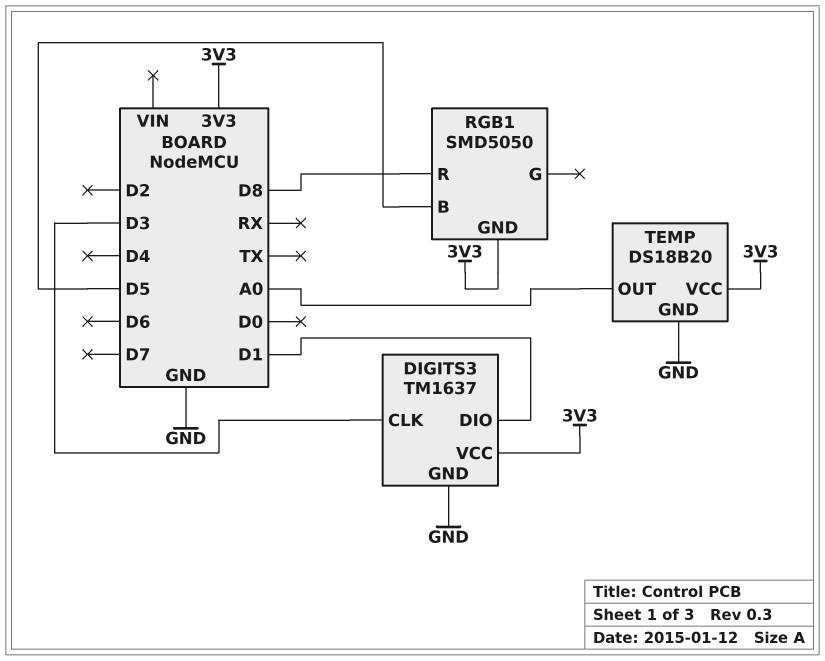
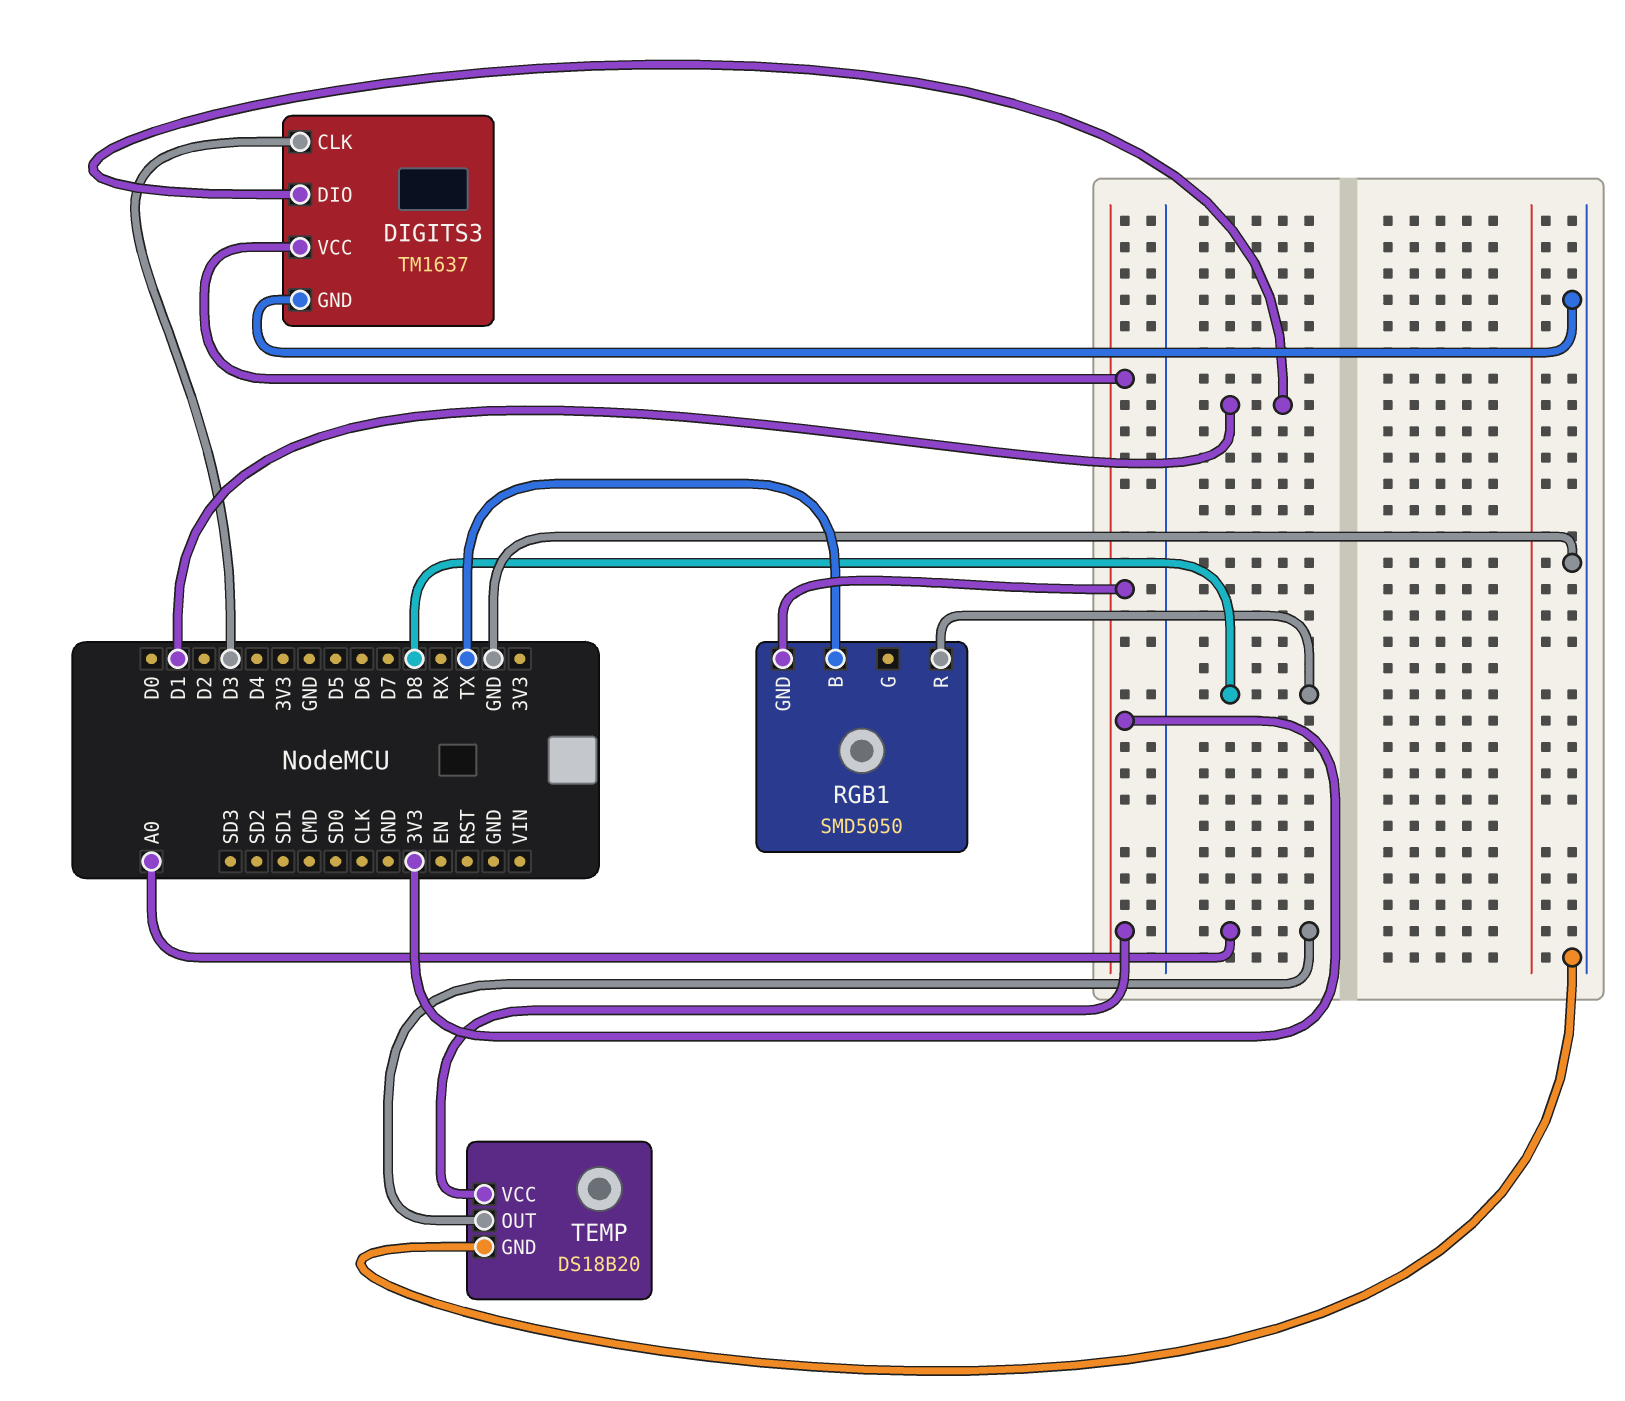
RGB1 pin B: D5 -> TX

